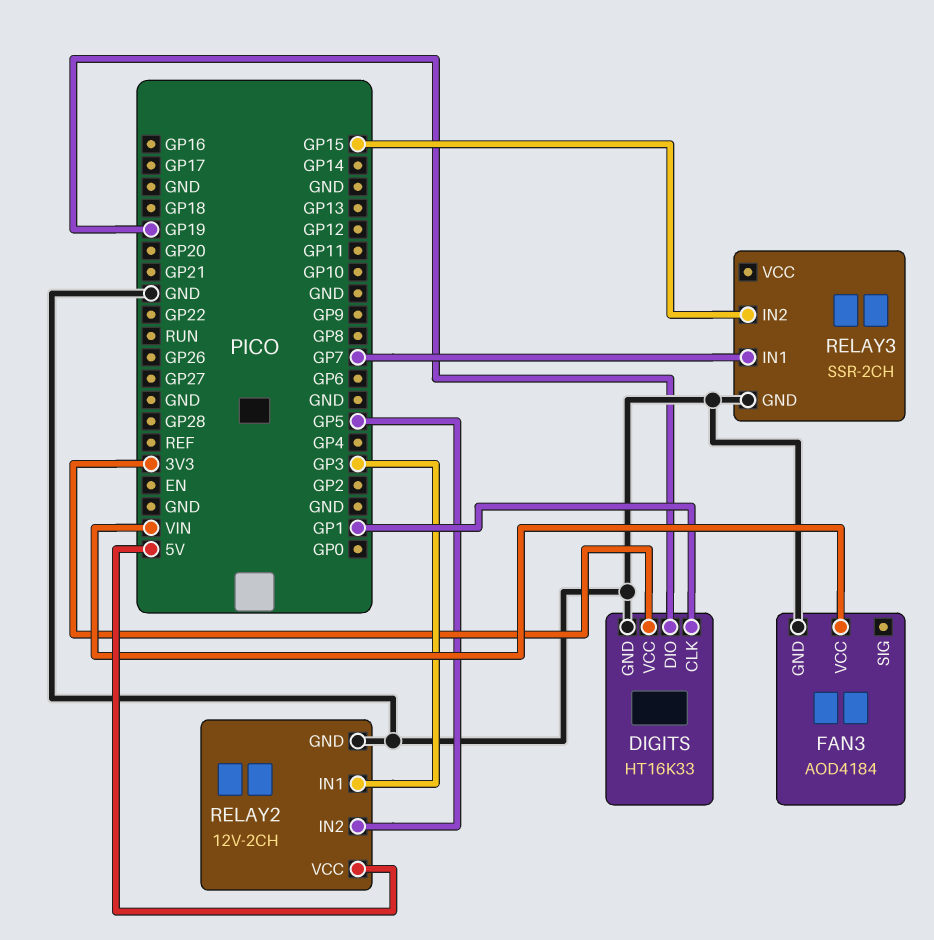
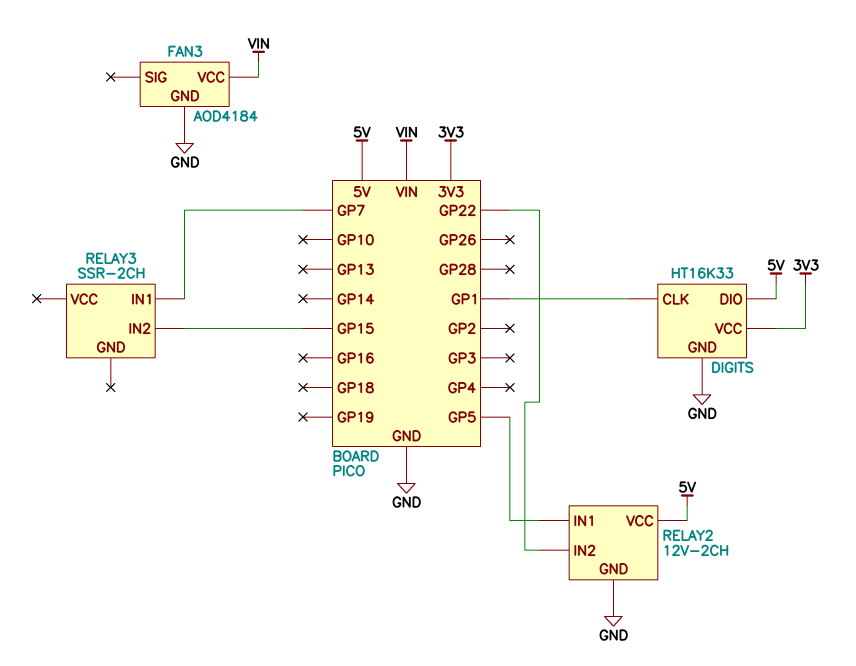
DIGITS pin DIO: GP19 -> 5V
RELAY2 pin IN1: GP3 -> GP5
RELAY2 pin IN2: GP5 -> GP22
RELAY3 pin GND: GND -> none

